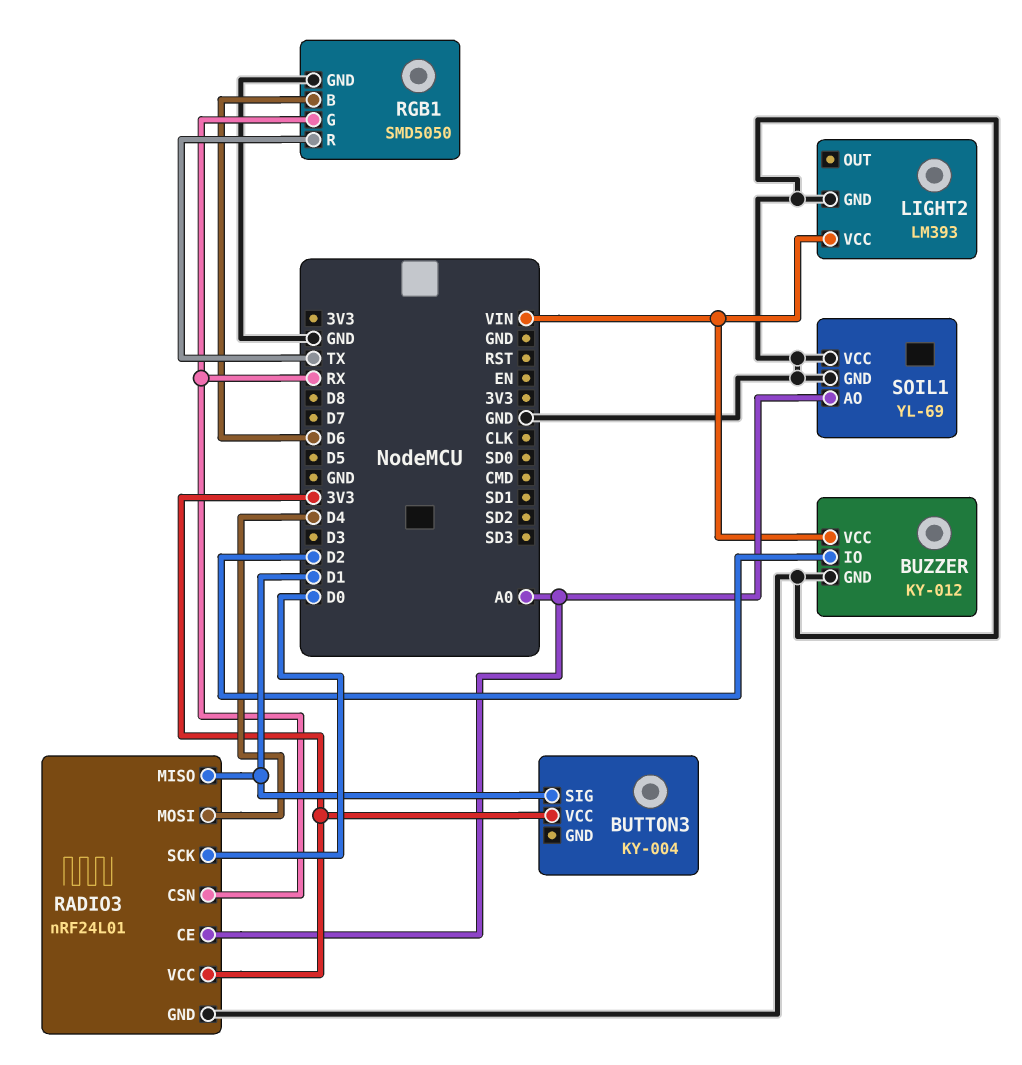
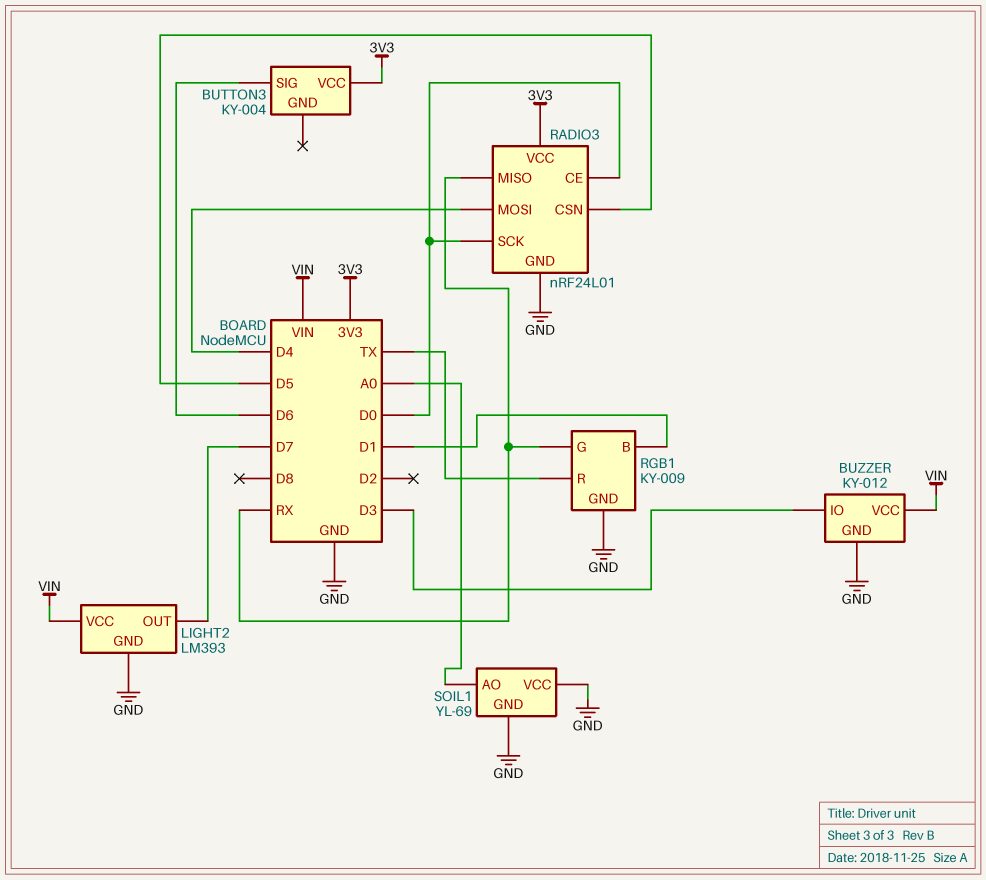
BUTTON3 pin SIG: D1 -> D6
BUZZER pin IO: D2 -> D3
LIGHT2 pin OUT: none -> D7
RADIO3 pin CE: A0 -> D0
RADIO3 pin CSN: RX -> D5
RADIO3 pin MISO: D1 -> RX
RGB1: SMD5050 -> KY-009
RGB1 pin B: D6 -> D1

